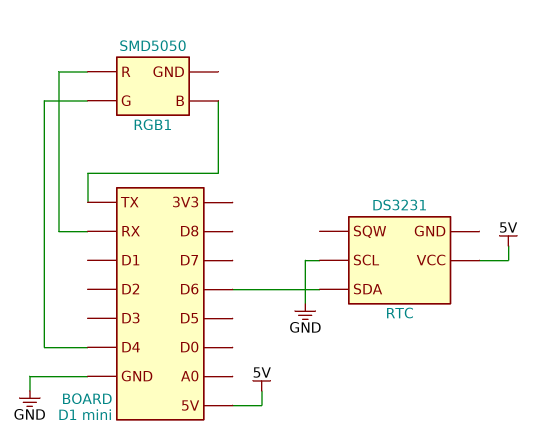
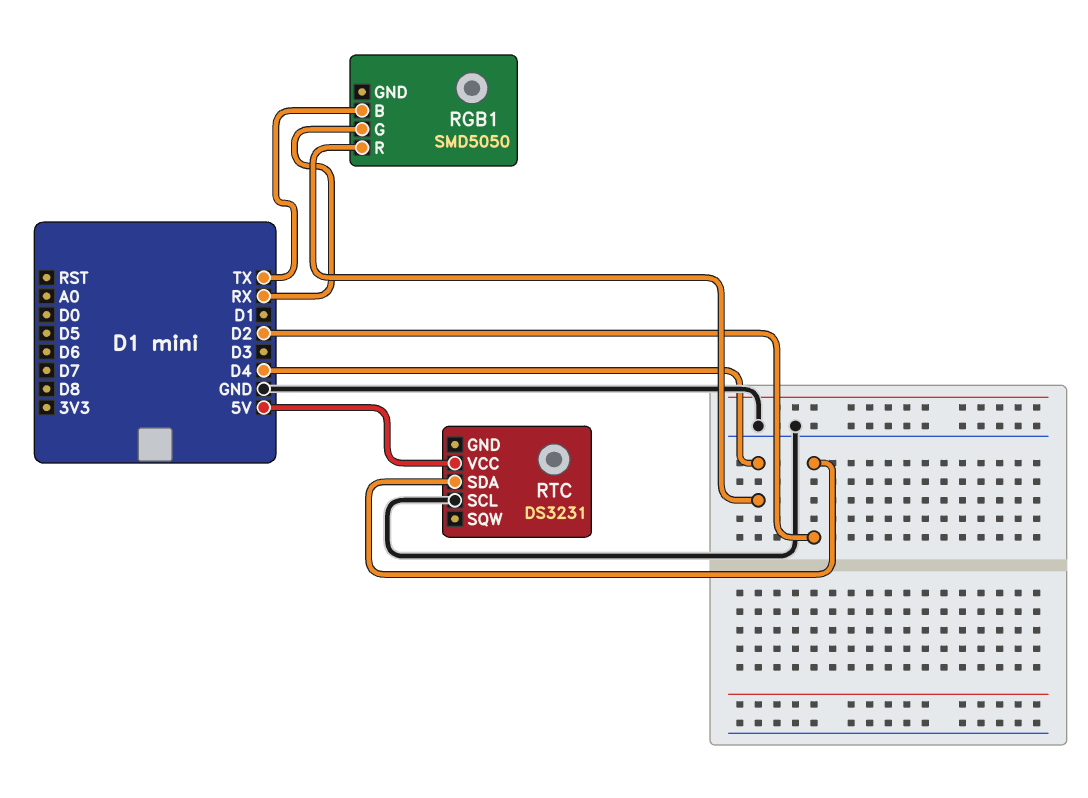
RGB1 pin G: D4 -> RX
RGB1 pin R: RX -> D4
RTC pin SDA: D6 -> D2

